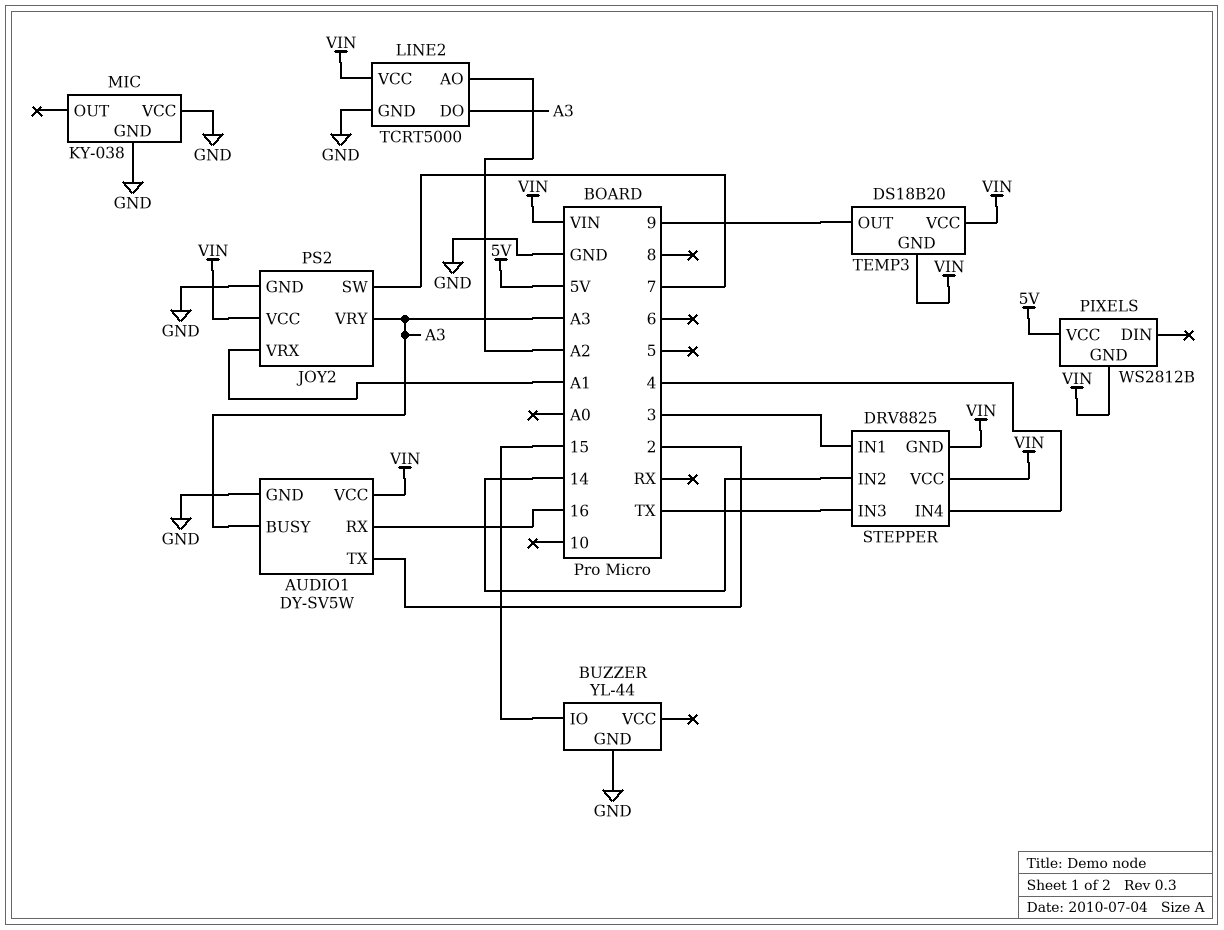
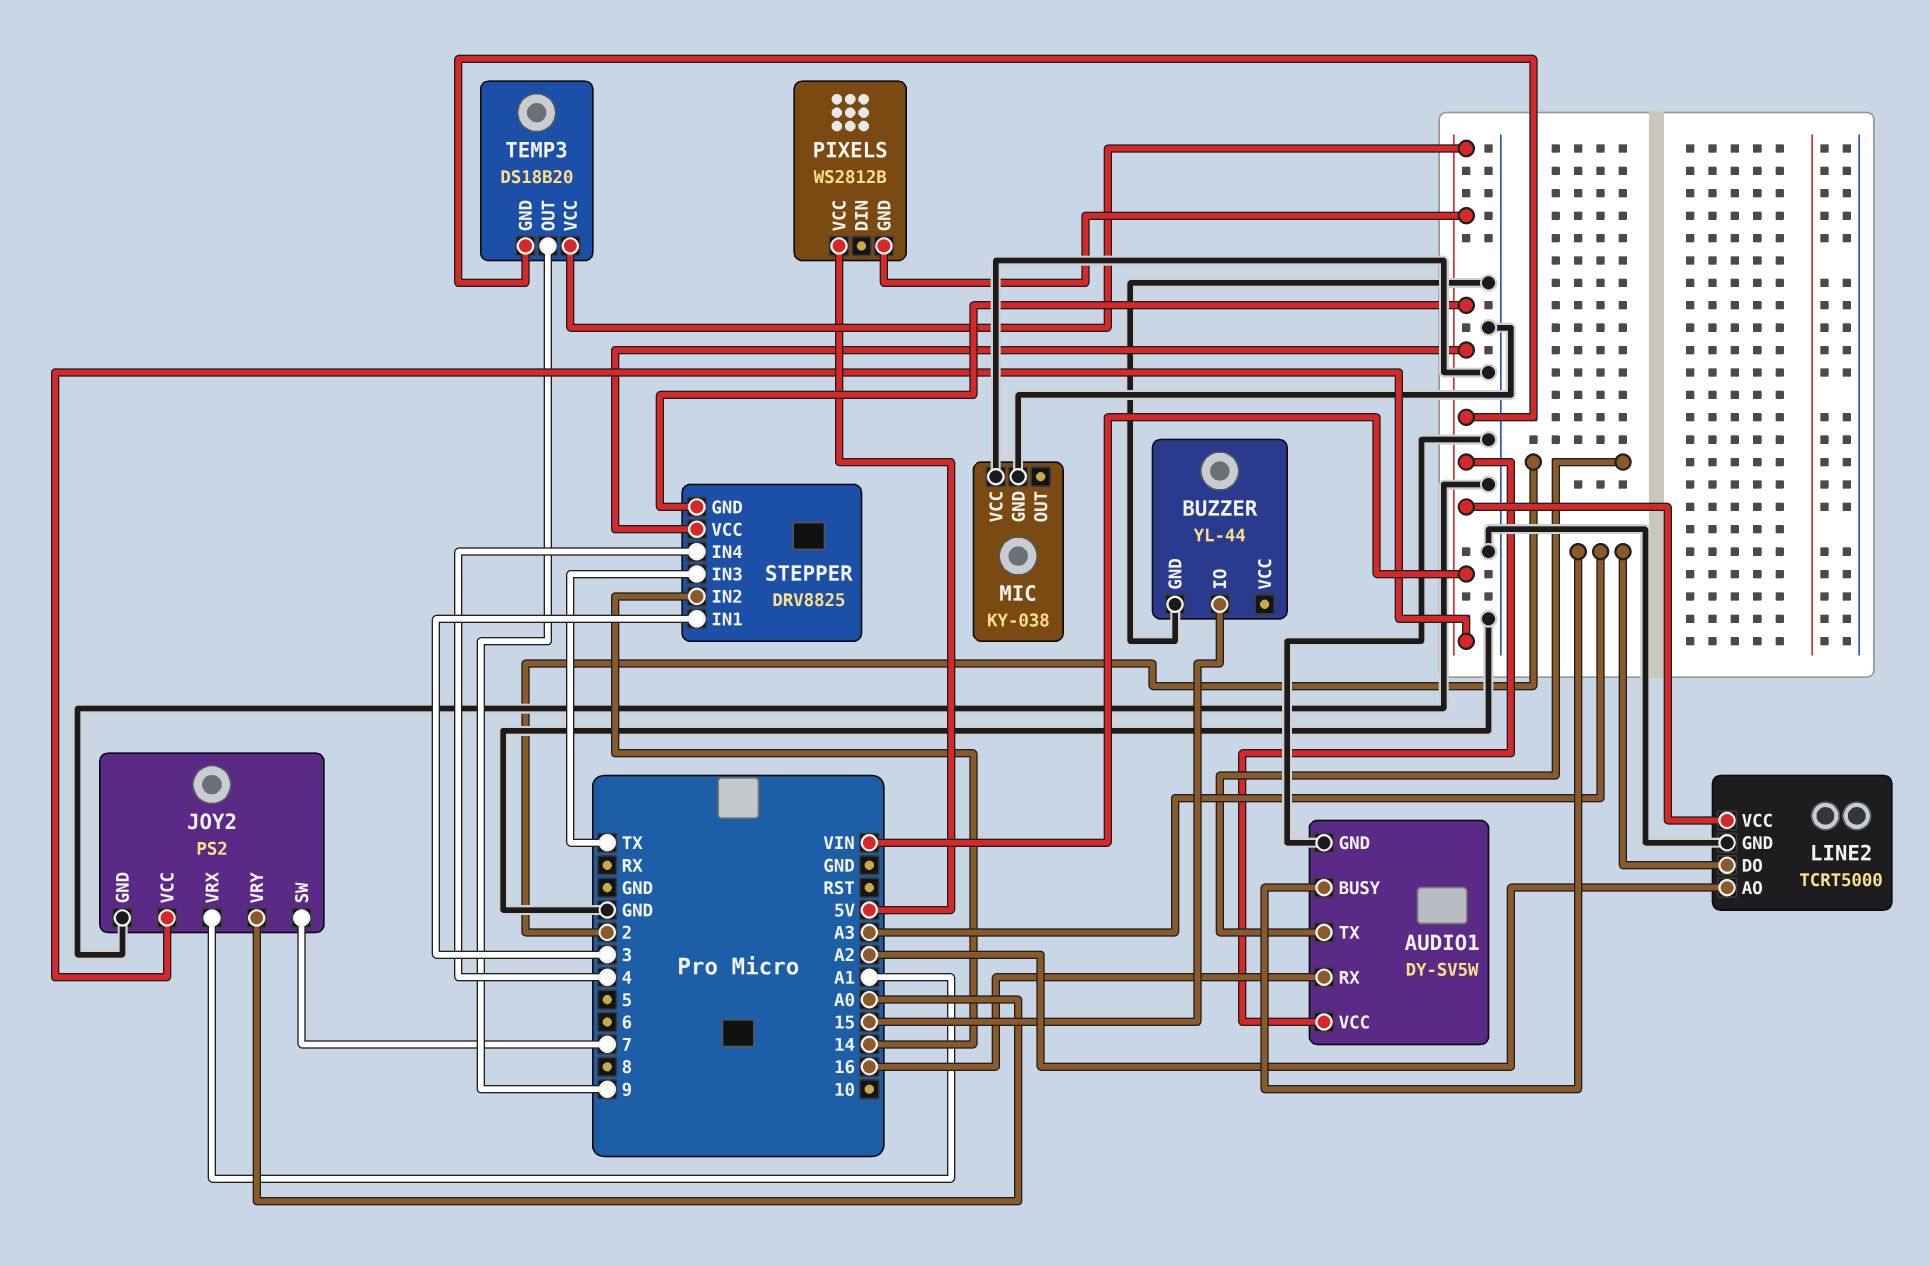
JOY2 pin VRY: A3 -> A0

